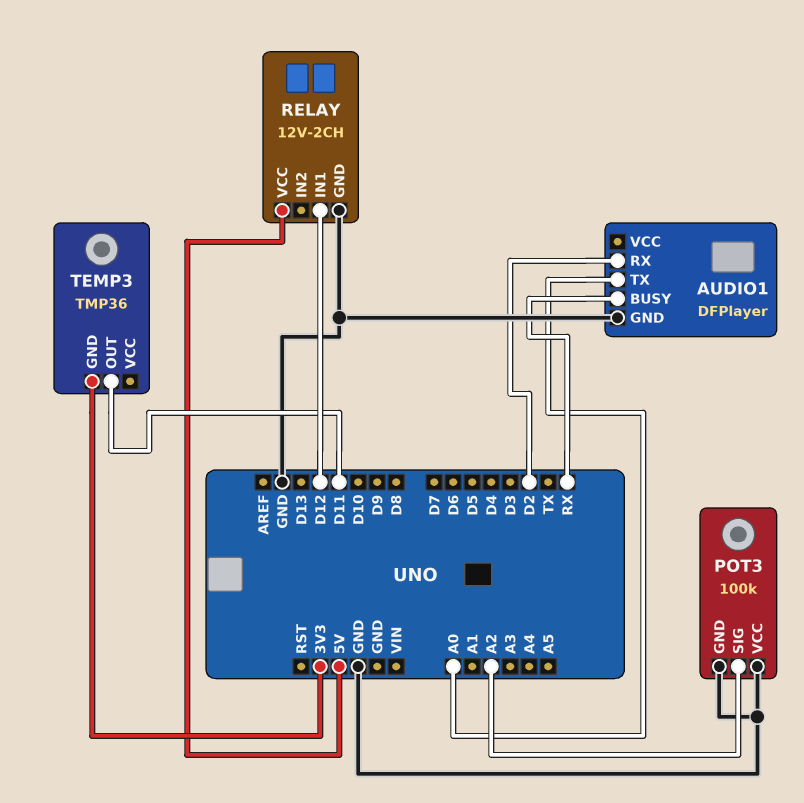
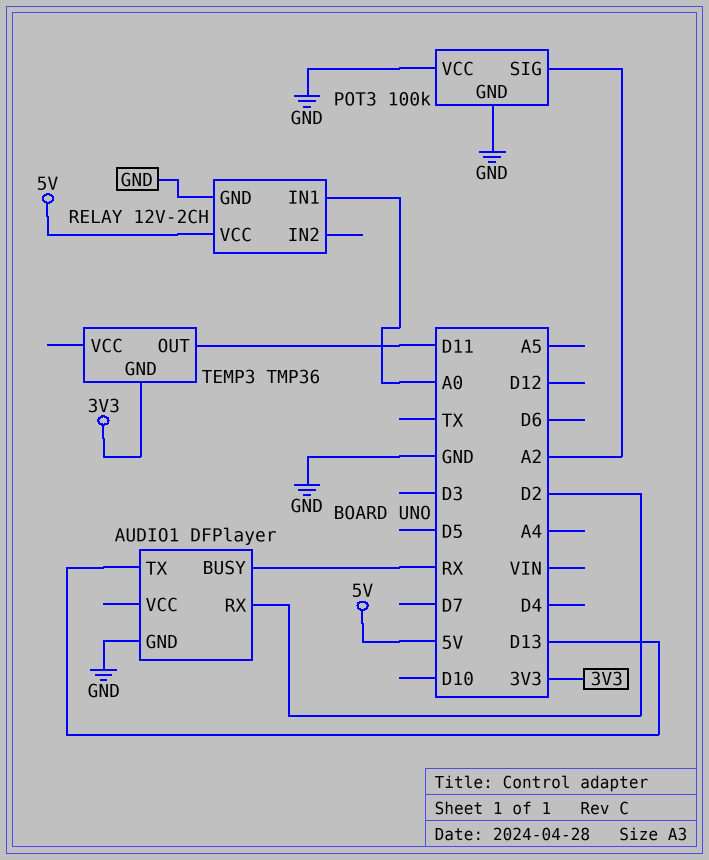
AUDIO1 pin TX: A0 -> D13
RELAY pin IN1: D12 -> A0

